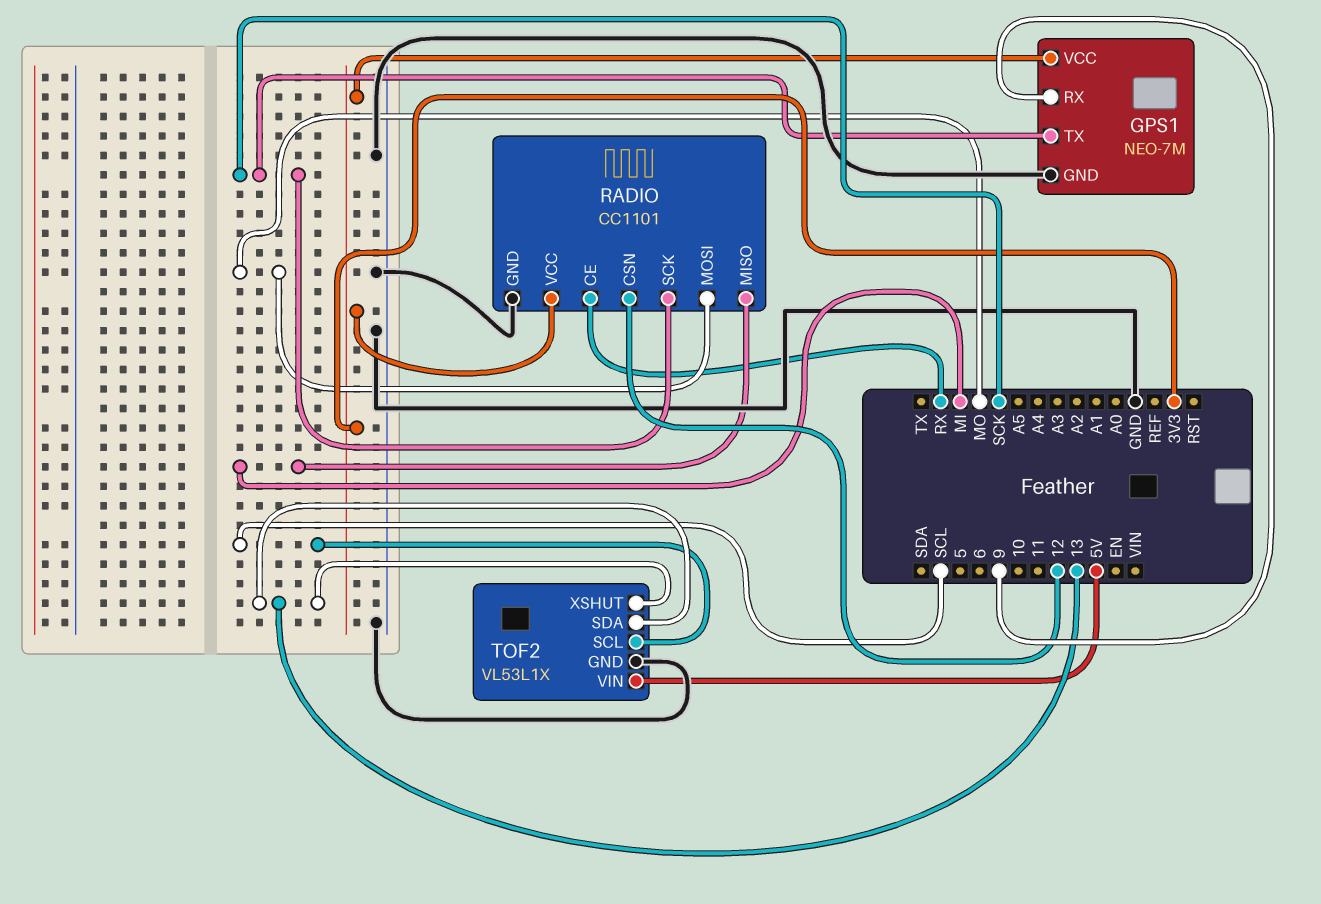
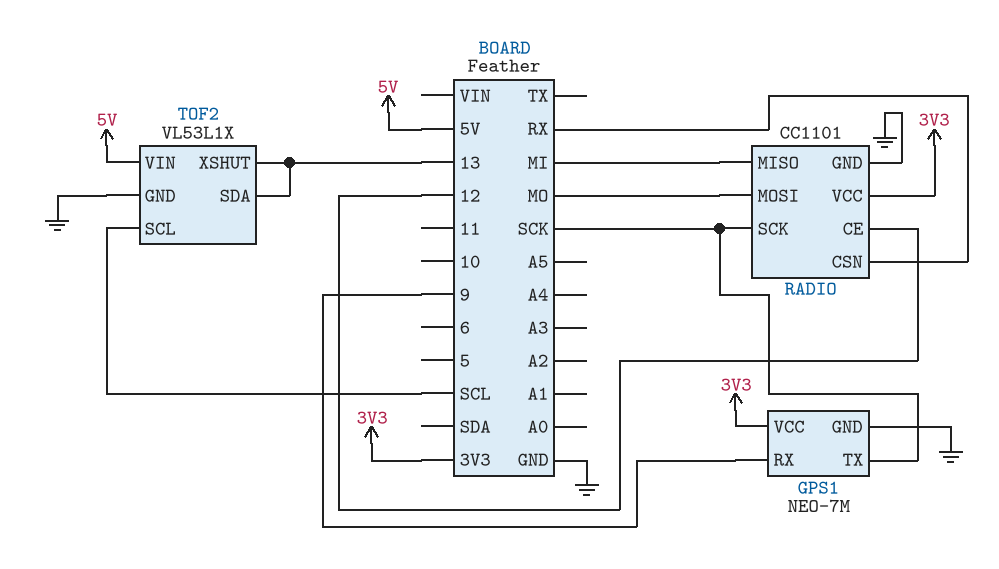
RADIO pin CE: RX -> 12
RADIO pin CSN: 12 -> RX

